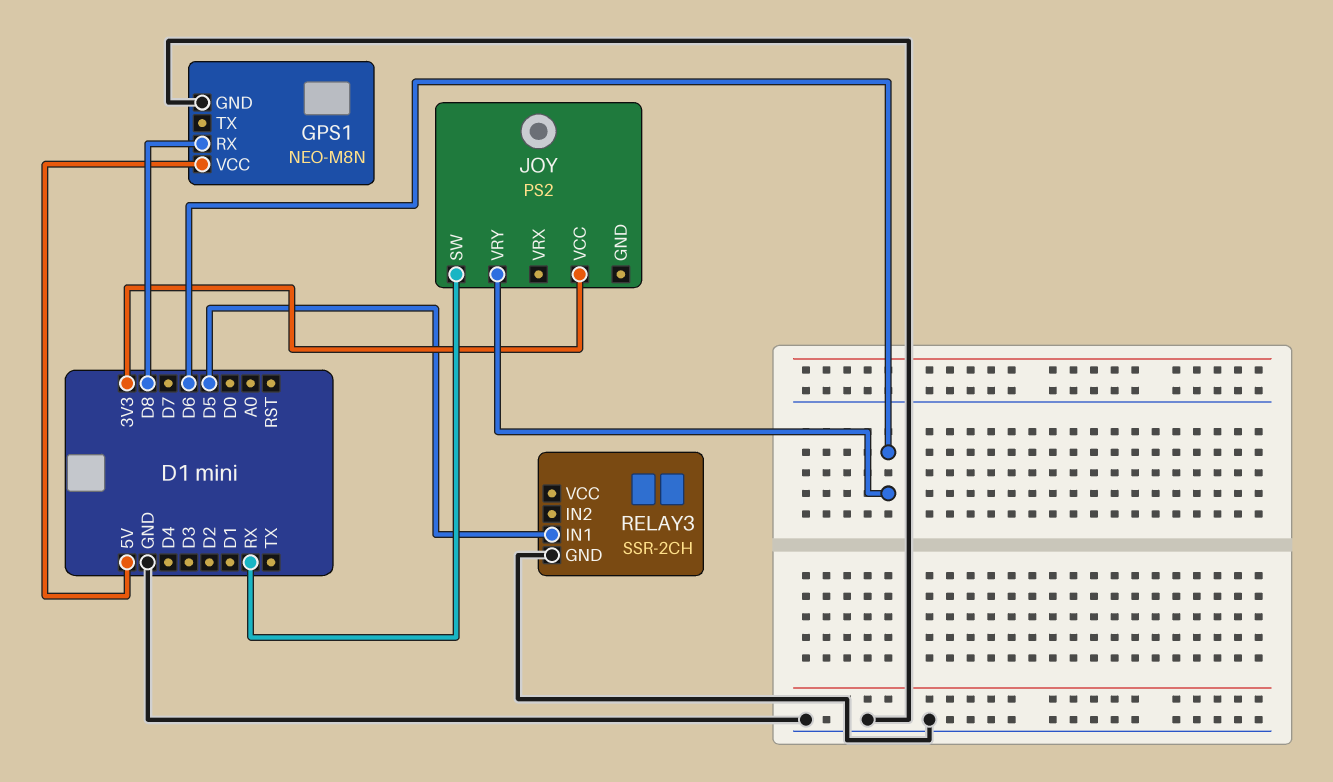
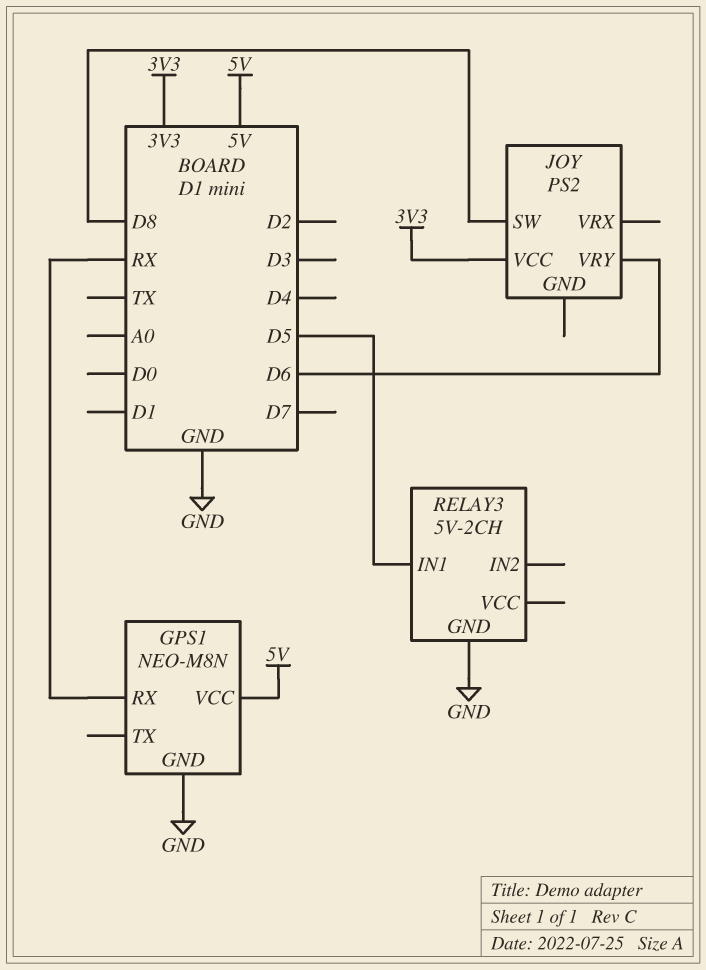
GPS1 pin RX: D8 -> RX
JOY pin SW: RX -> D8
RELAY3: SSR-2CH -> 5V-2CH

